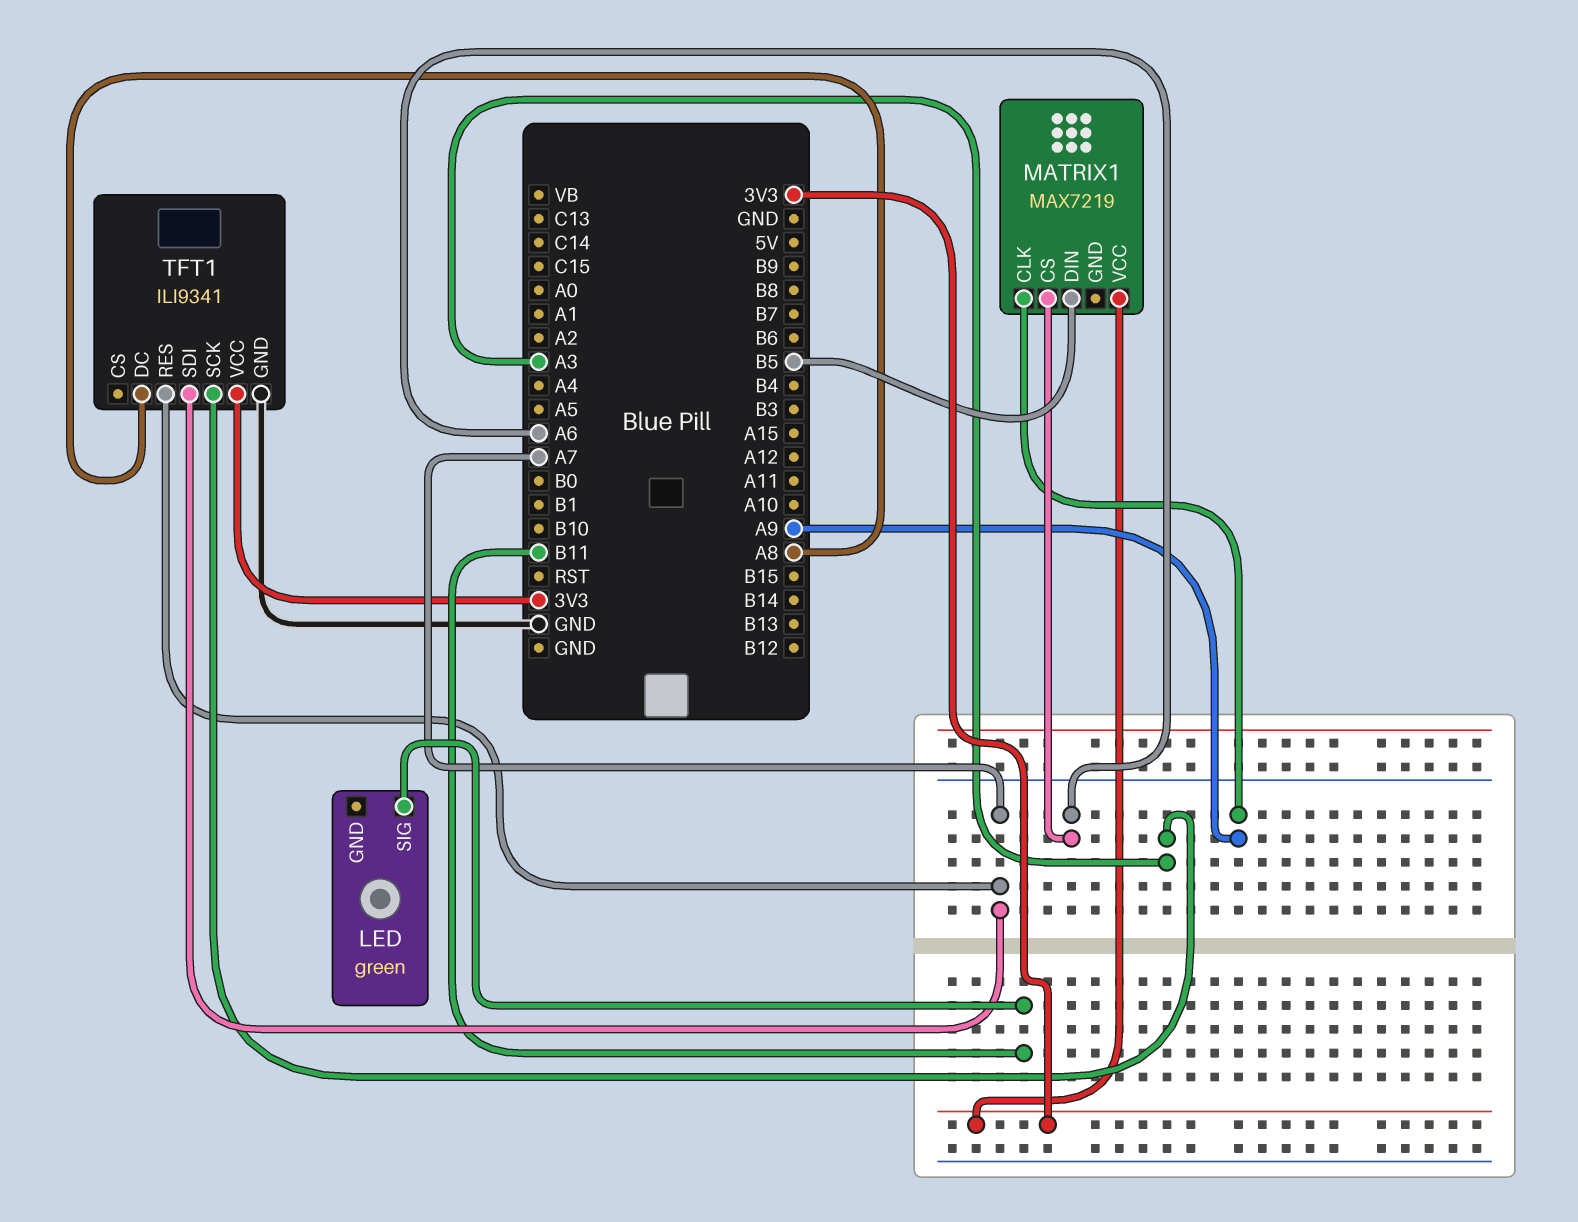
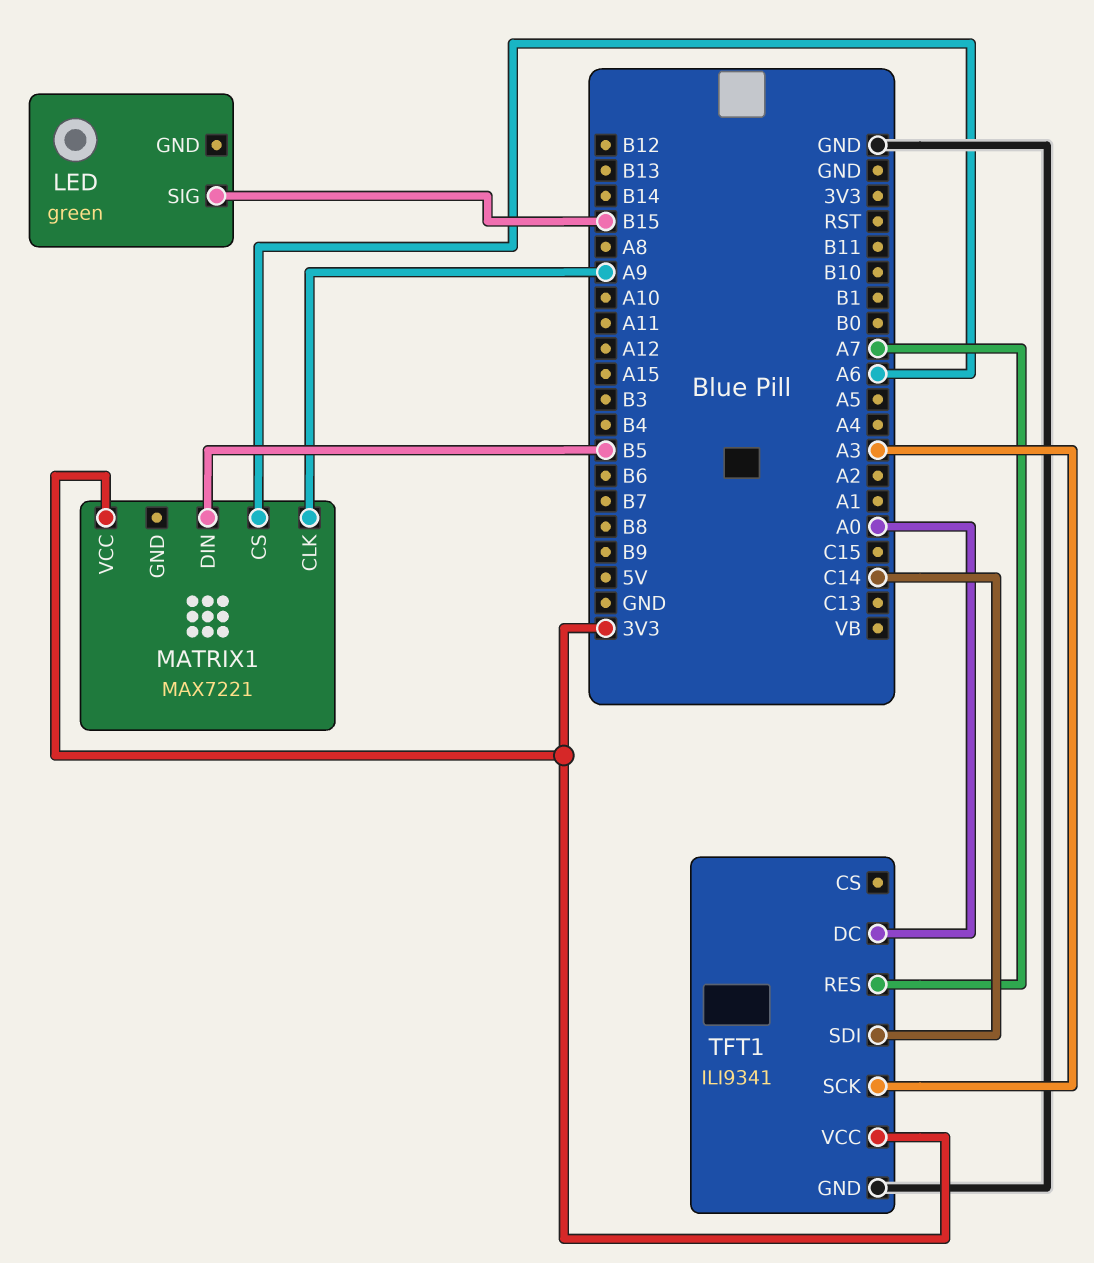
LED pin SIG: B11 -> B15
MATRIX1: MAX7219 -> MAX7221
TFT1 pin DC: A8 -> A0
TFT1 pin SDI: A7 -> C14

